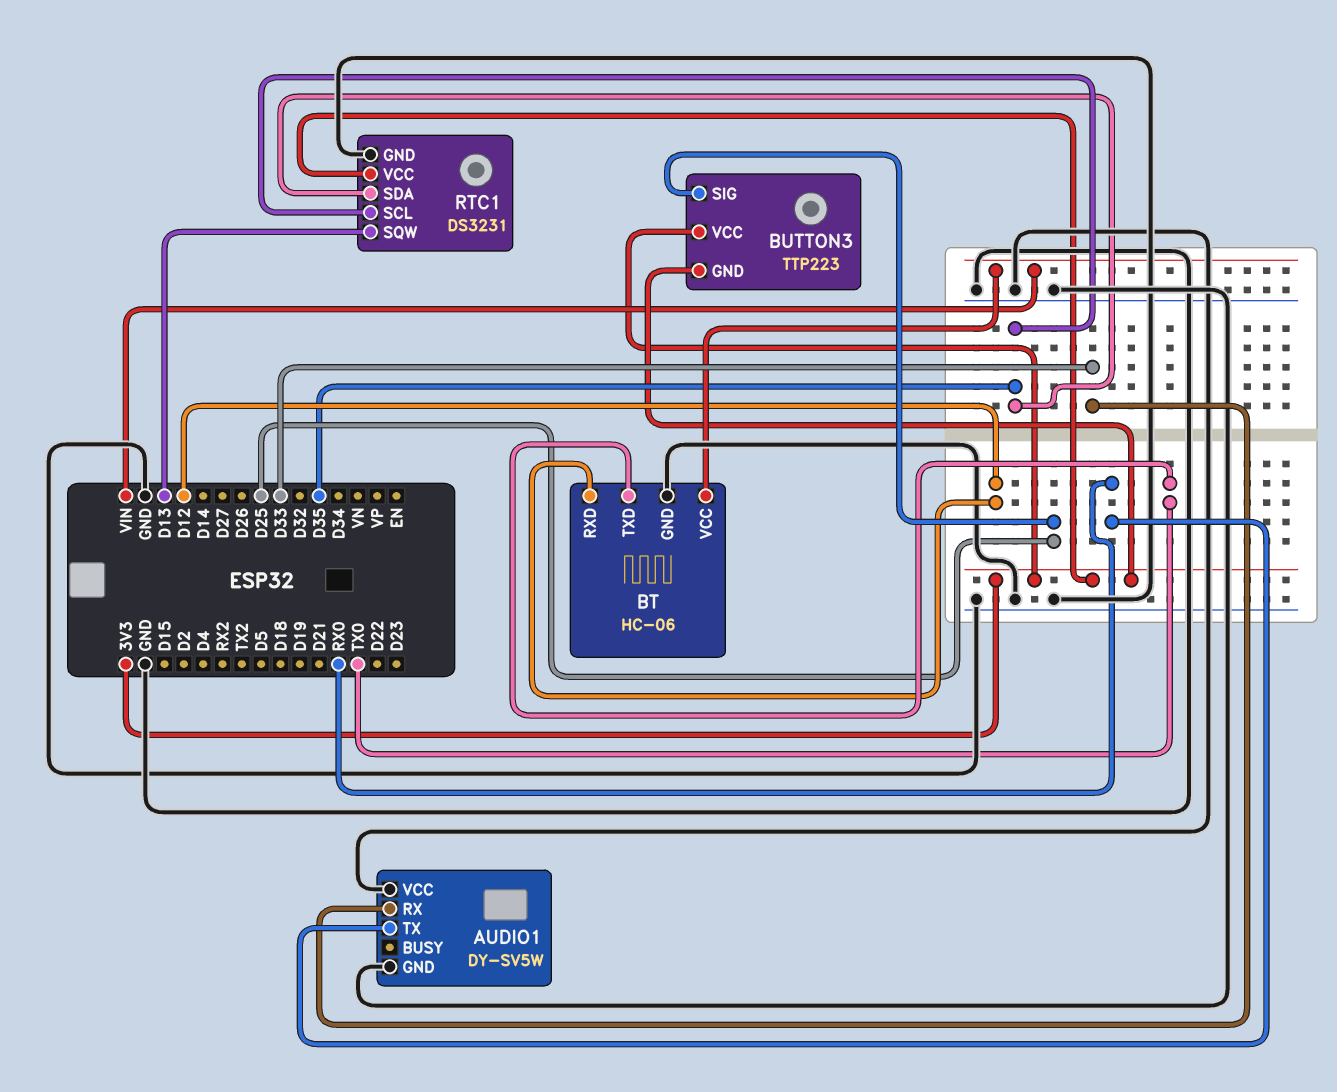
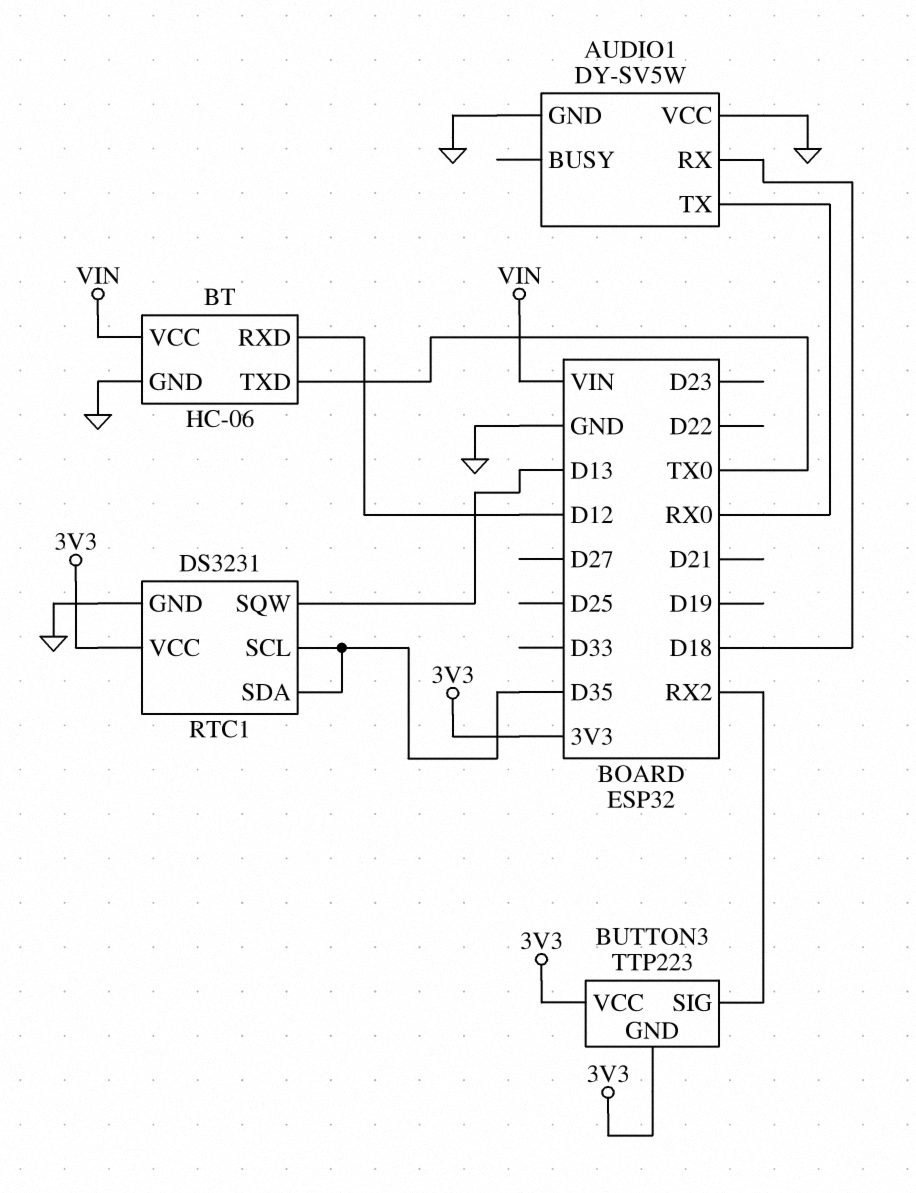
AUDIO1 pin RX: D33 -> D18
BUTTON3 pin SIG: D25 -> RX2

